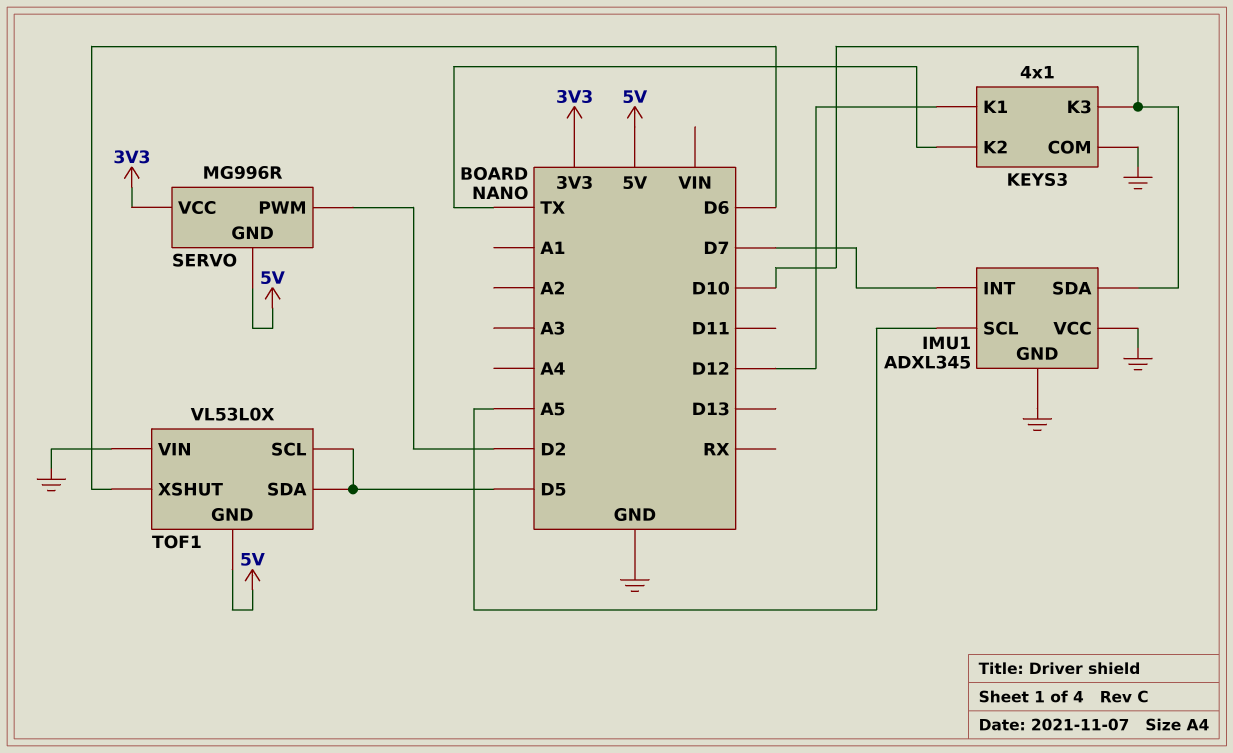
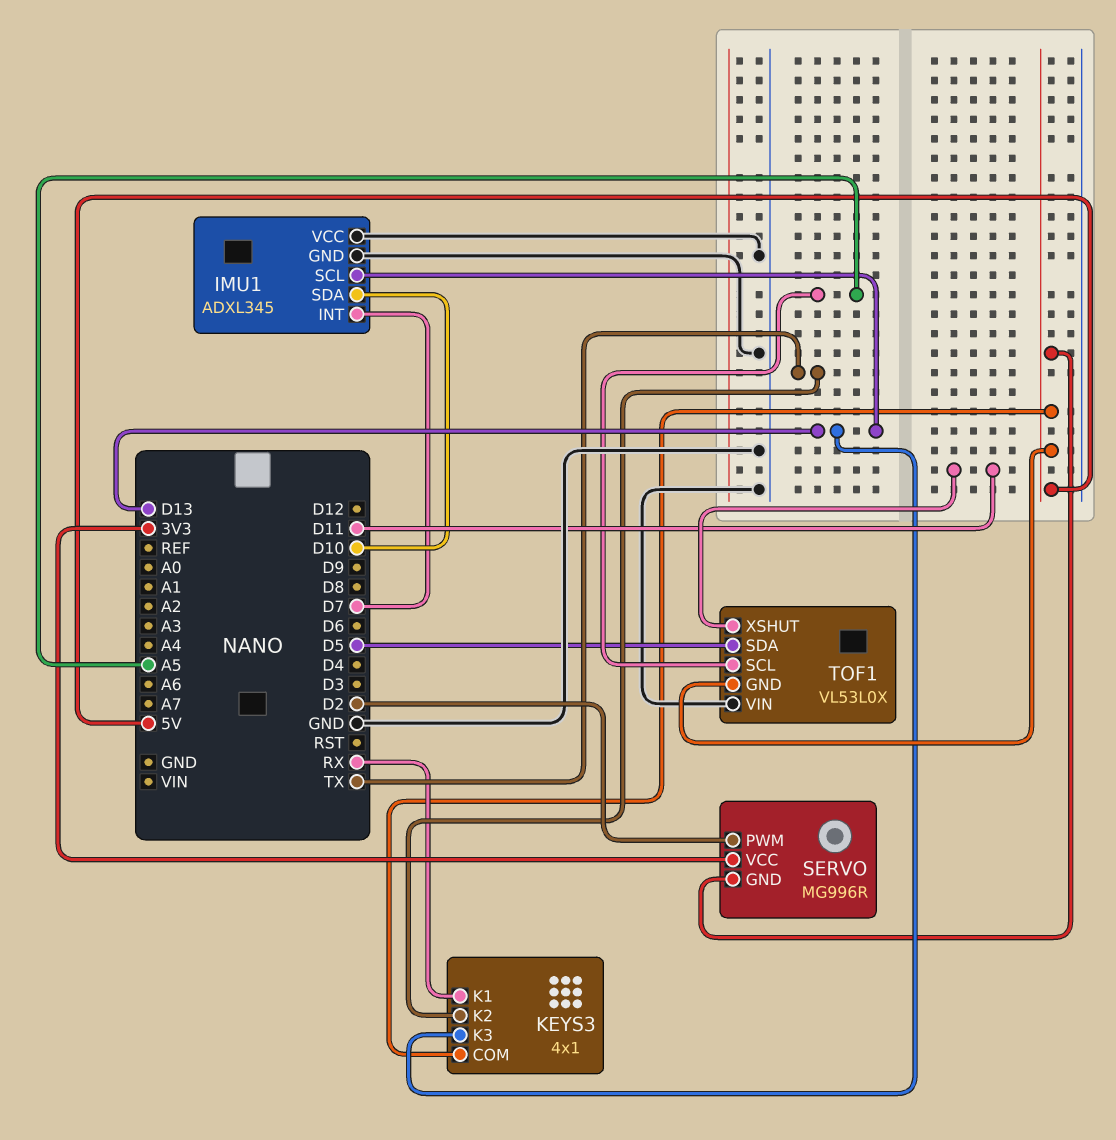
IMU1 pin SCL: A5 -> D13
KEYS3 pin COM: GND -> 5V
KEYS3 pin K1: D12 -> RX
KEYS3 pin K3: D10 -> D13
TOF1 pin SCL: D5 -> A5
TOF1 pin XSHUT: D6 -> D11

